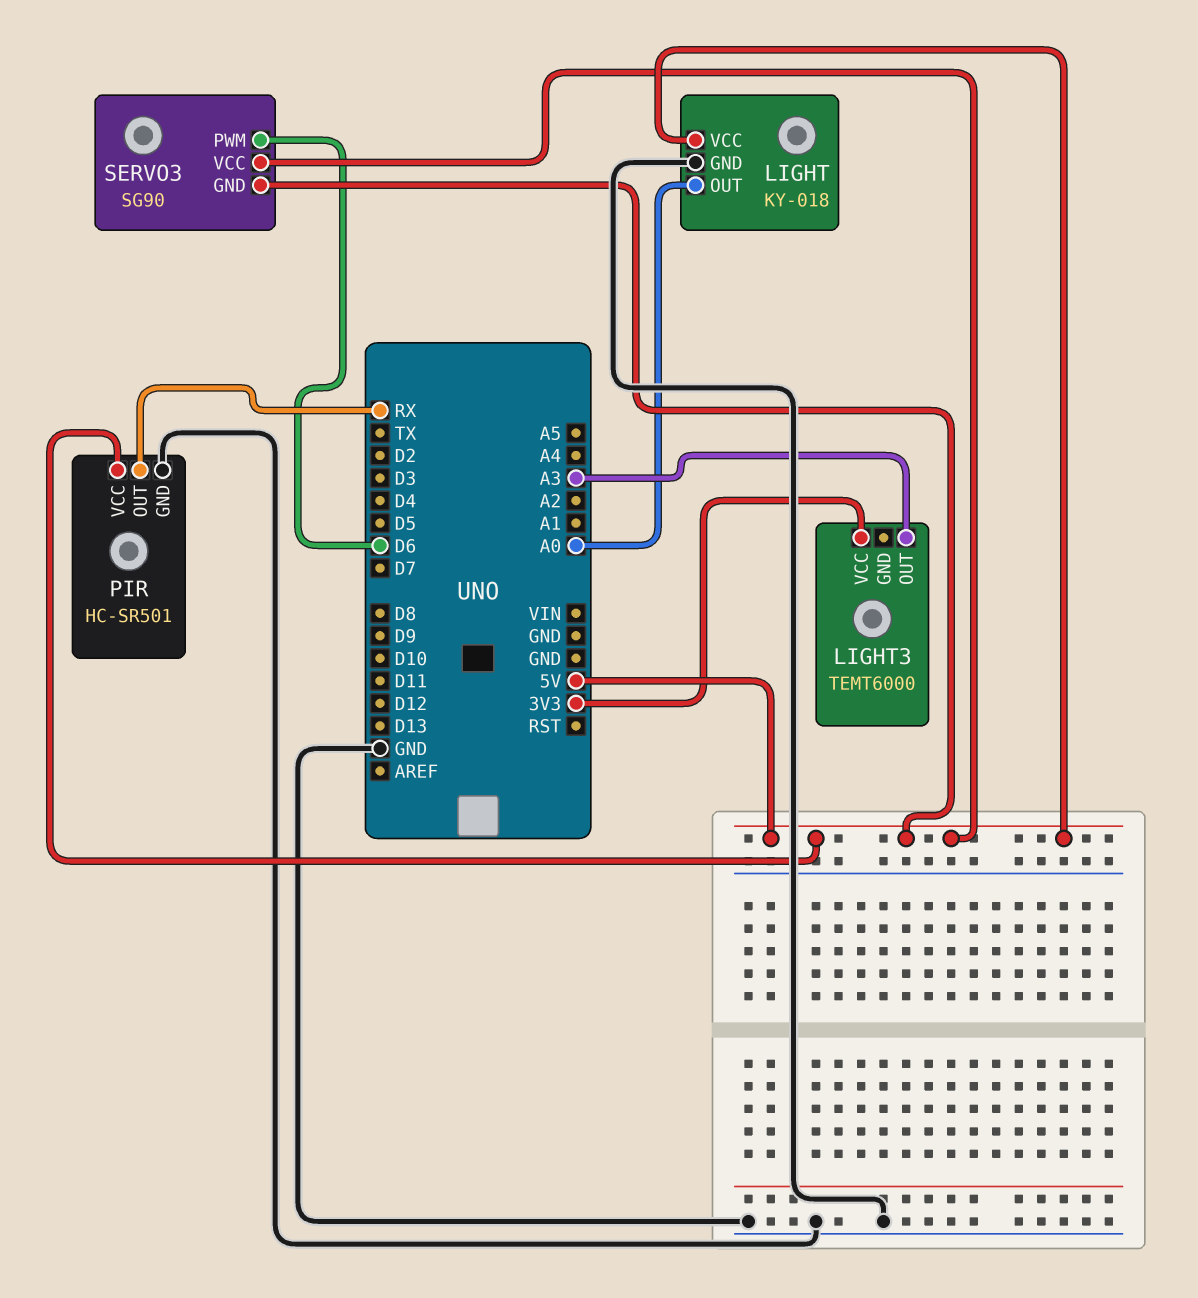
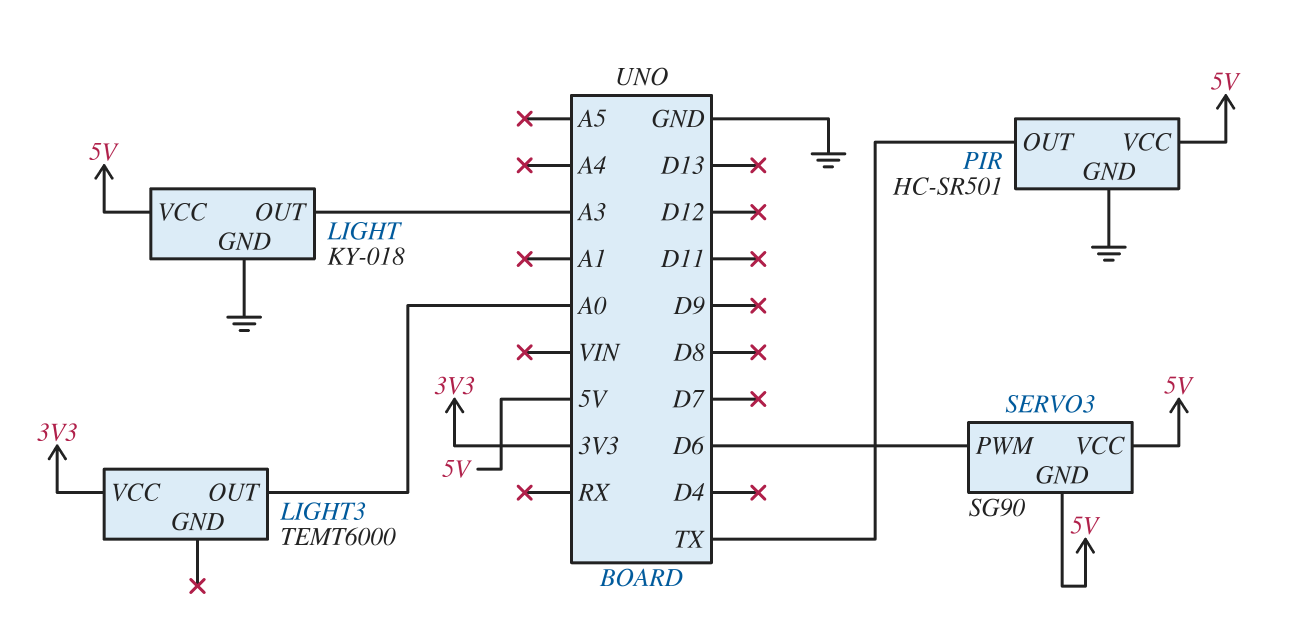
LIGHT pin OUT: A0 -> A3
LIGHT3 pin OUT: A3 -> A0
PIR pin OUT: RX -> TX

